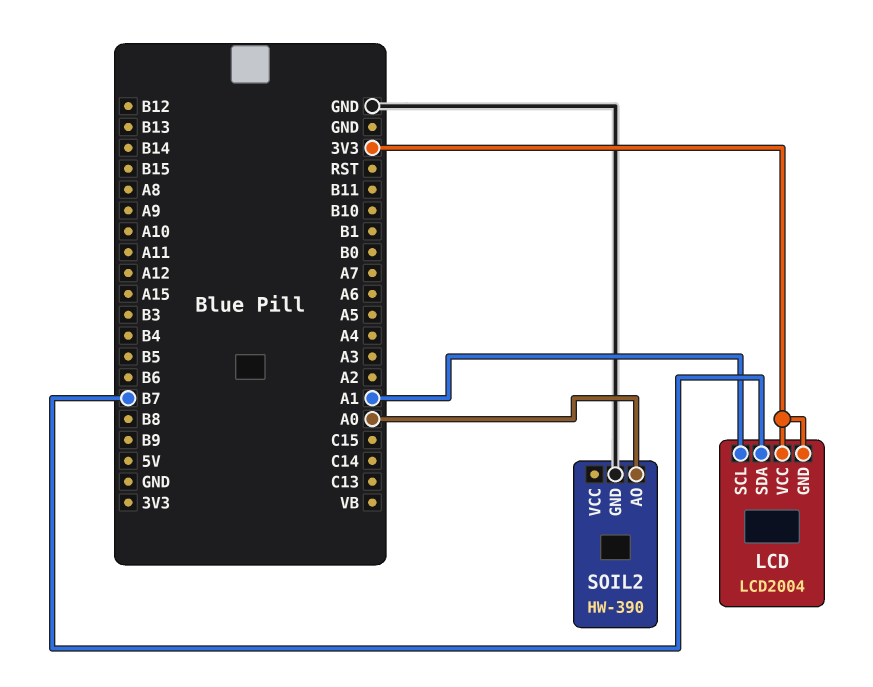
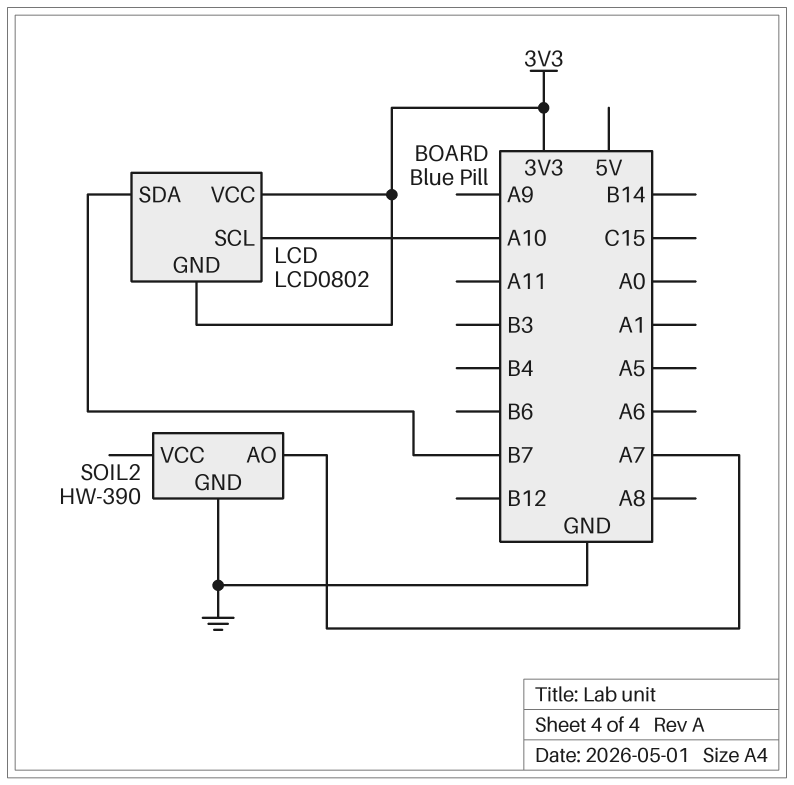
LCD: LCD2004 -> LCD0802
LCD pin SCL: A1 -> A10
SOIL2 pin AO: A0 -> A7

